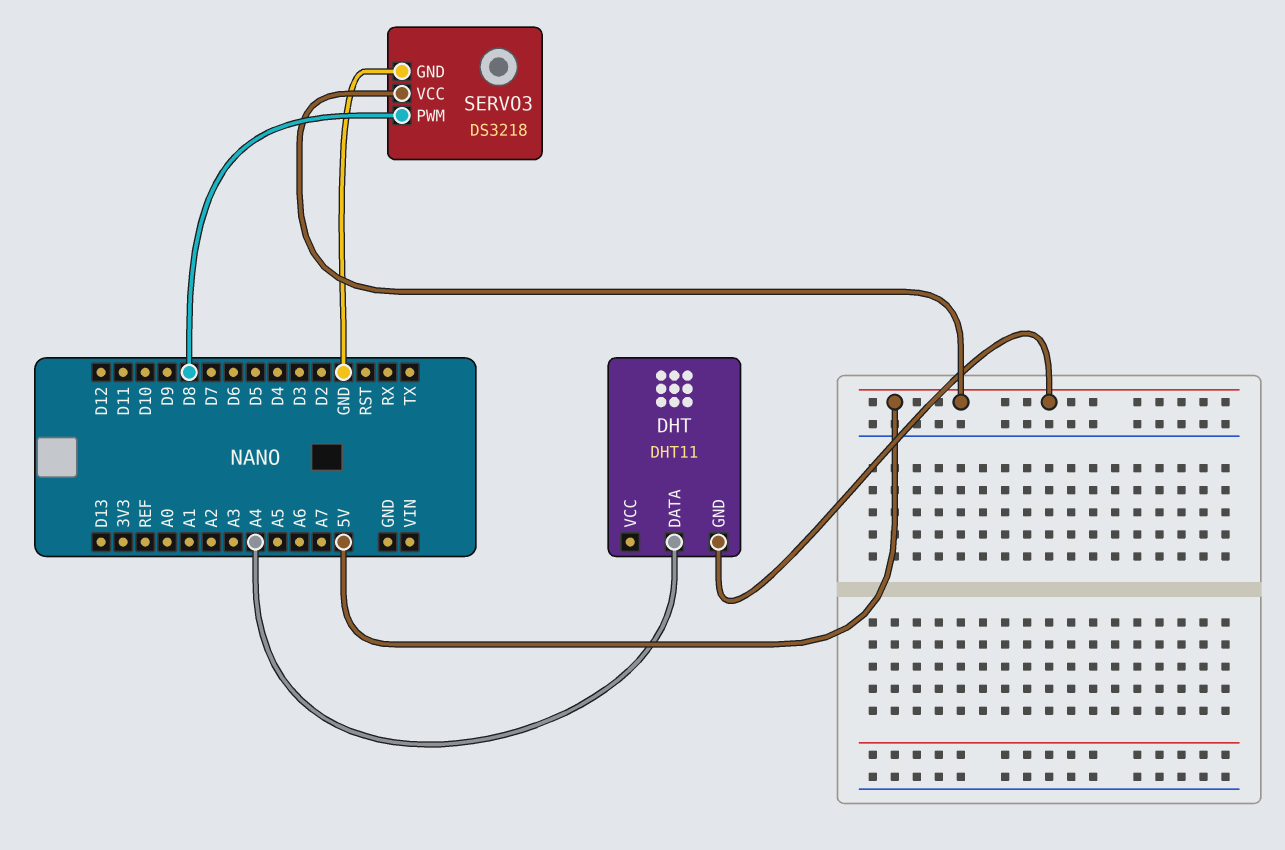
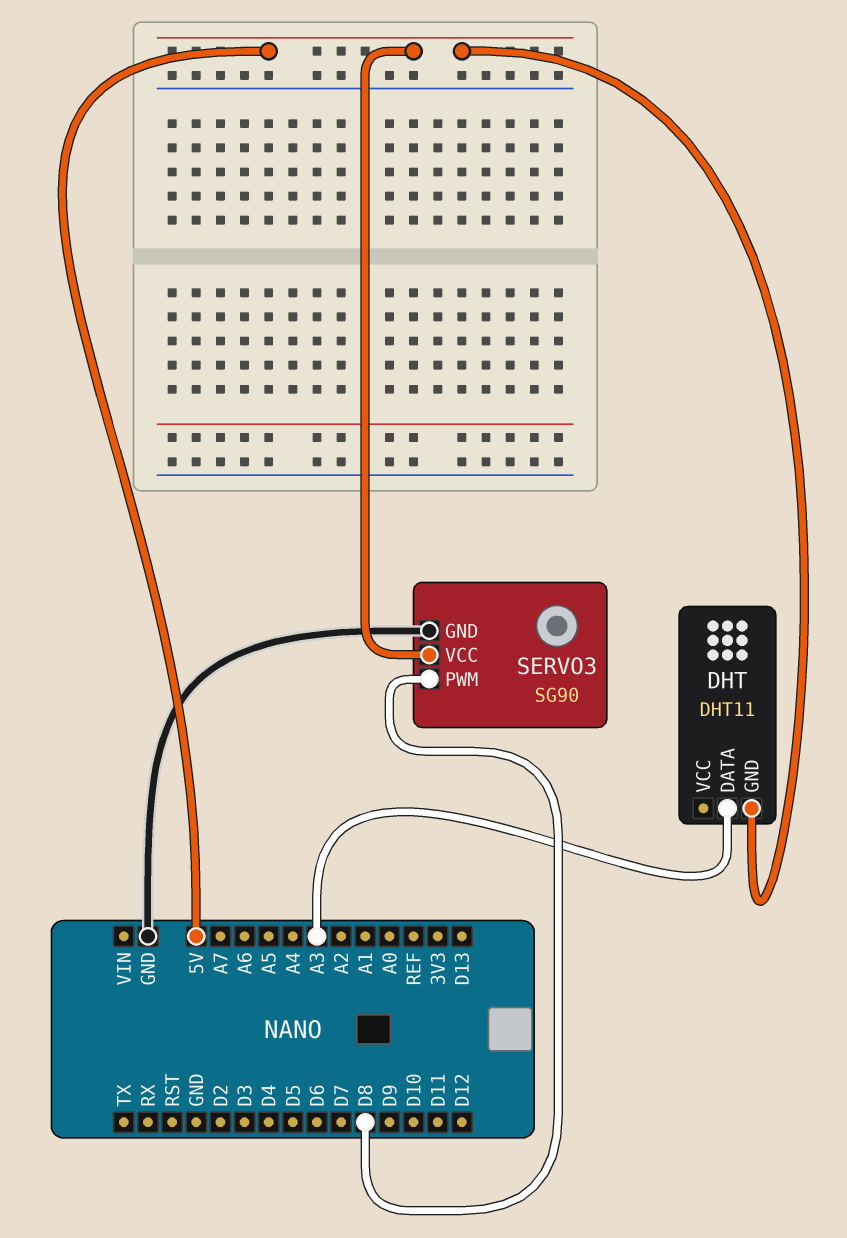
DHT pin DATA: A4 -> A3
SERVO3: DS3218 -> SG90

